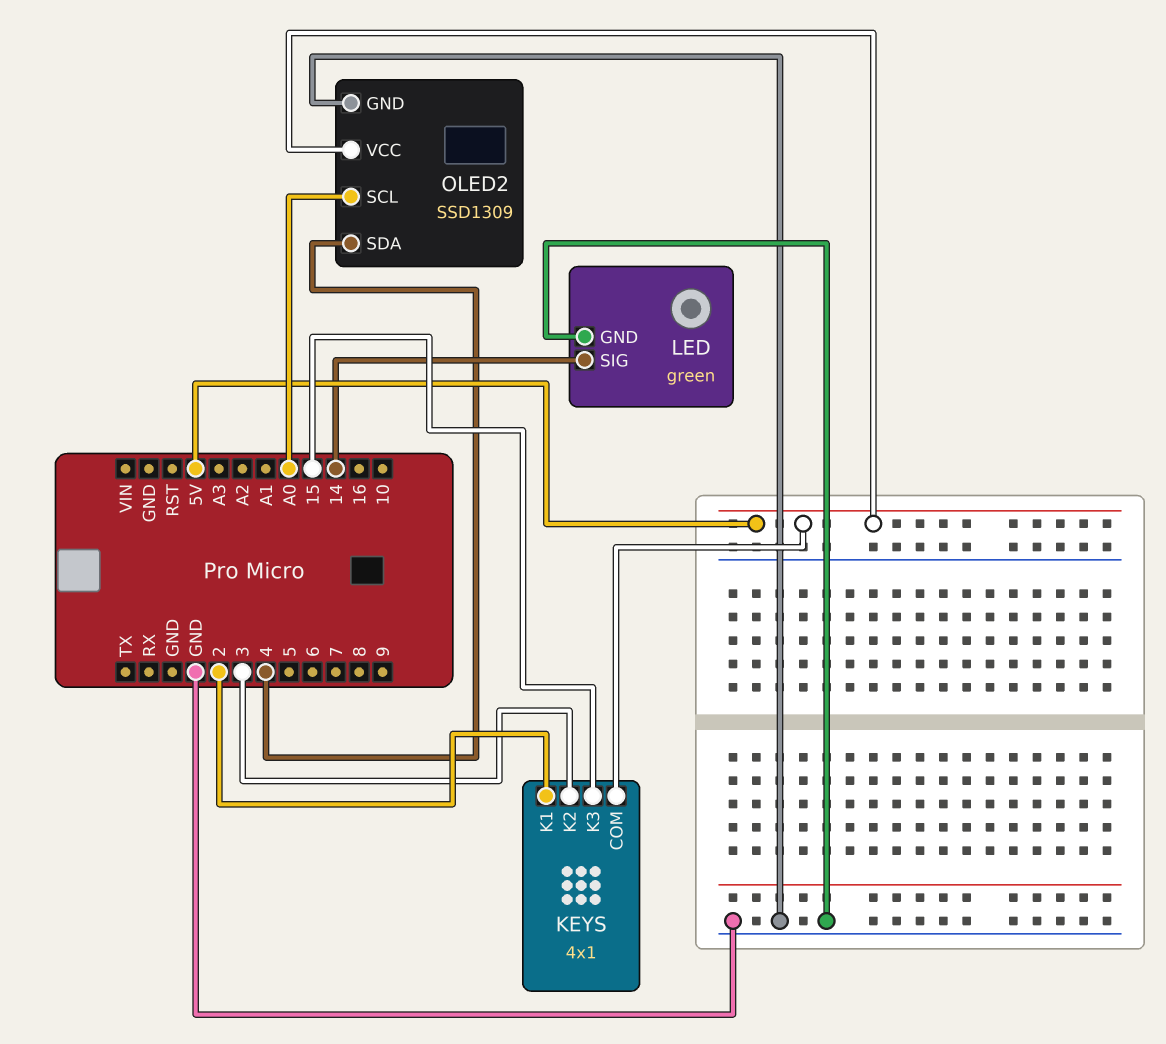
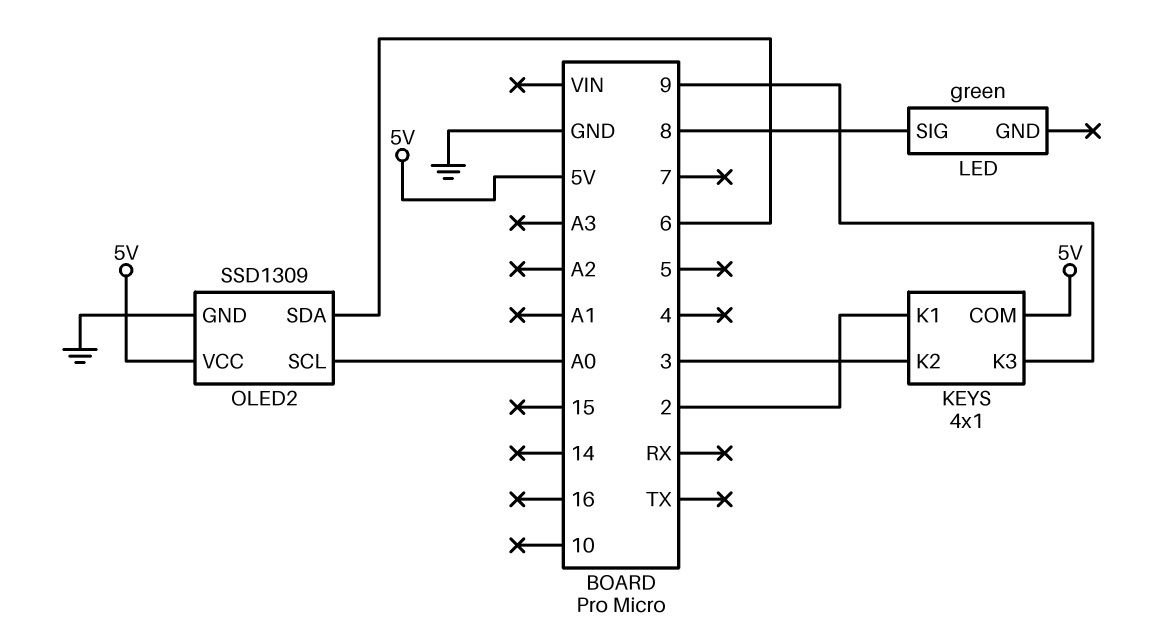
KEYS pin K3: 15 -> 9
LED pin GND: GND -> none
LED pin SIG: 14 -> 8
OLED2 pin SDA: 4 -> 6

